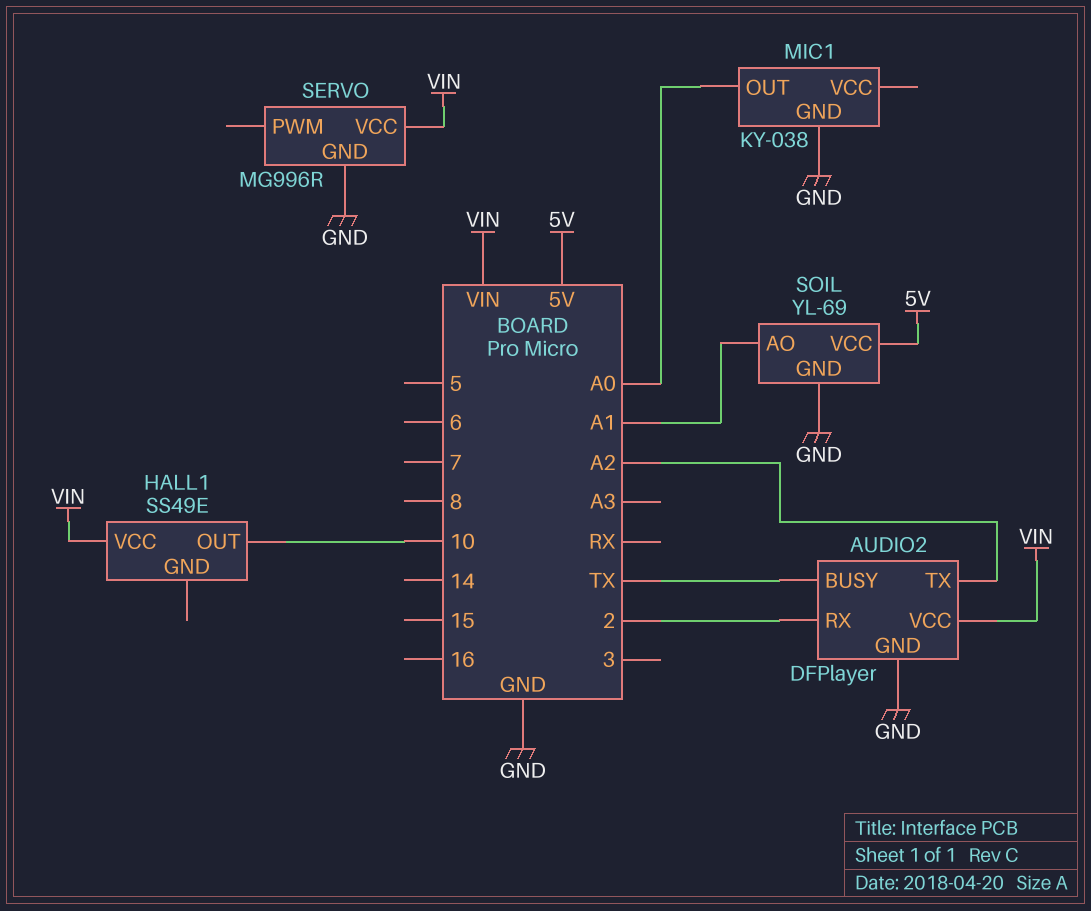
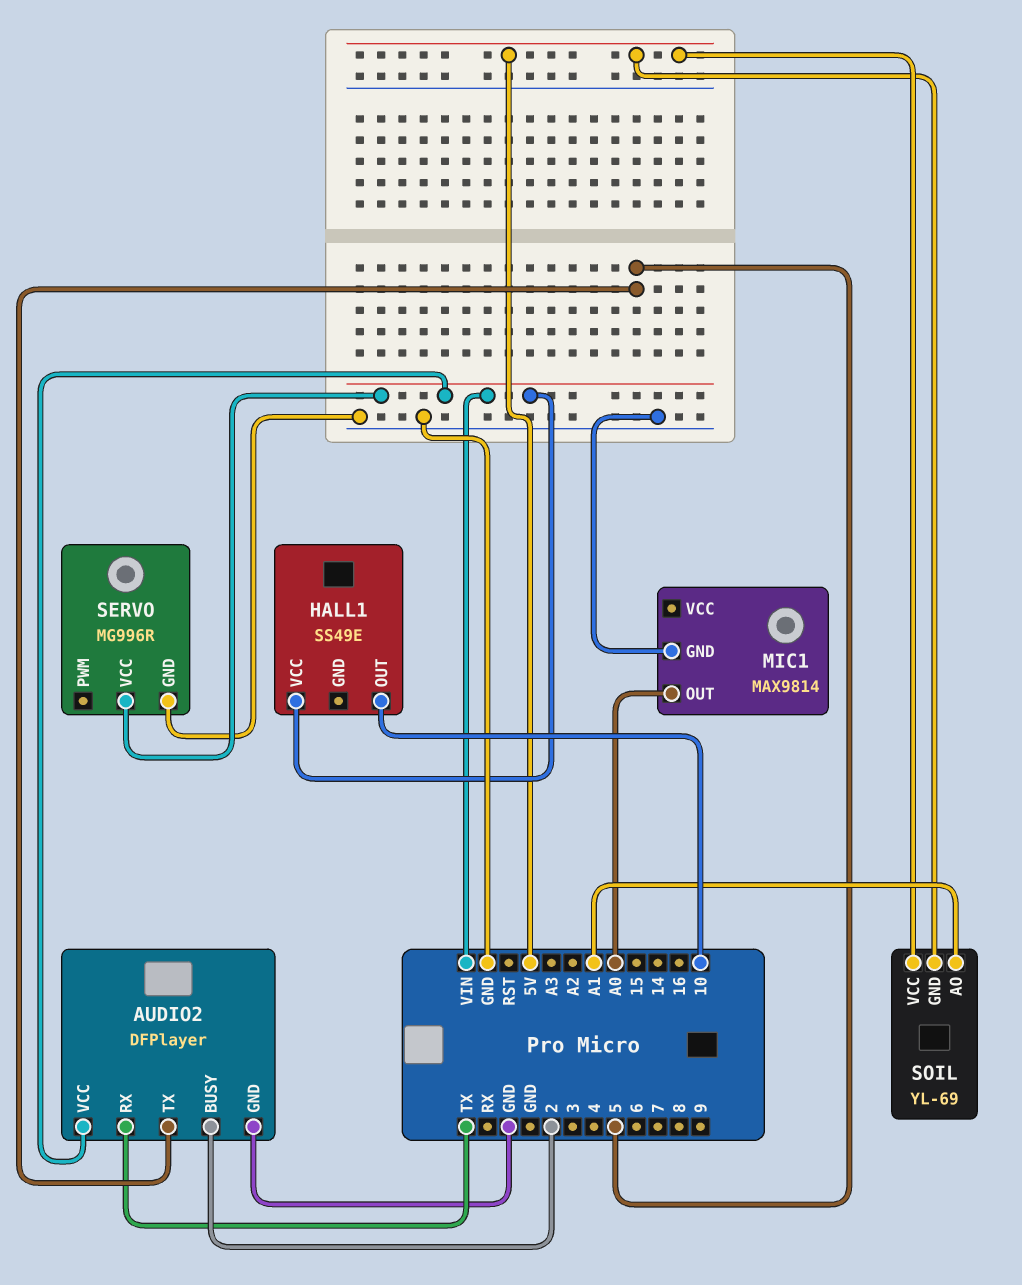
AUDIO2 pin BUSY: TX -> 2
AUDIO2 pin RX: 2 -> TX
AUDIO2 pin TX: A2 -> 5
MIC1: KY-038 -> MAX9814
SOIL pin GND: GND -> 5V

